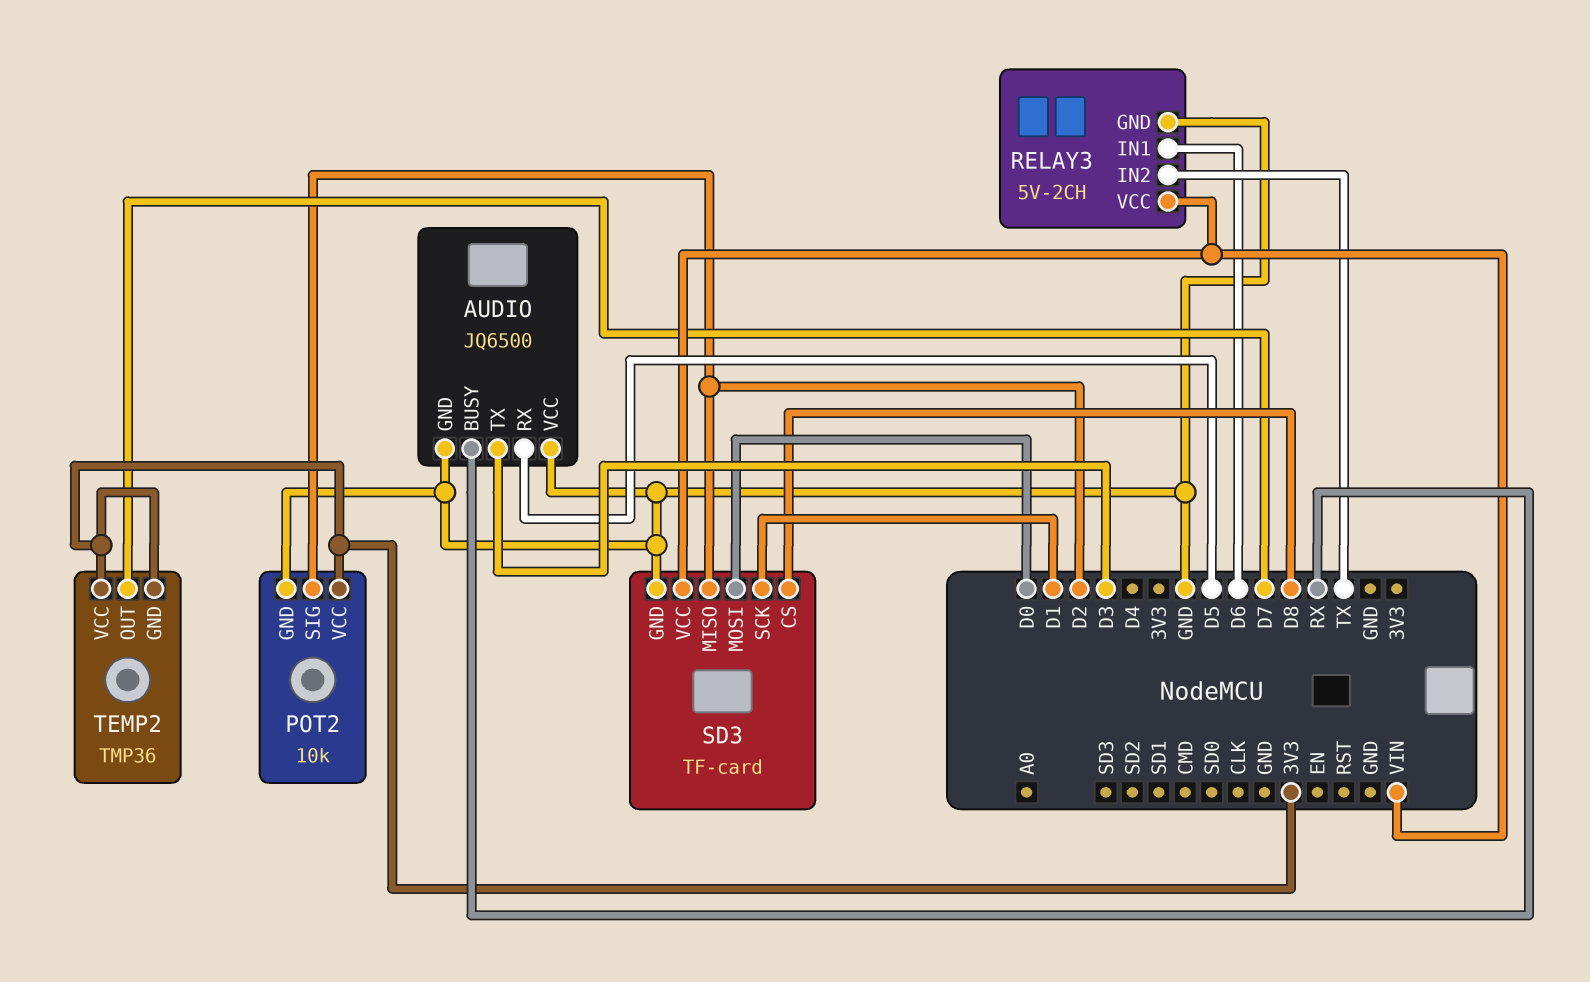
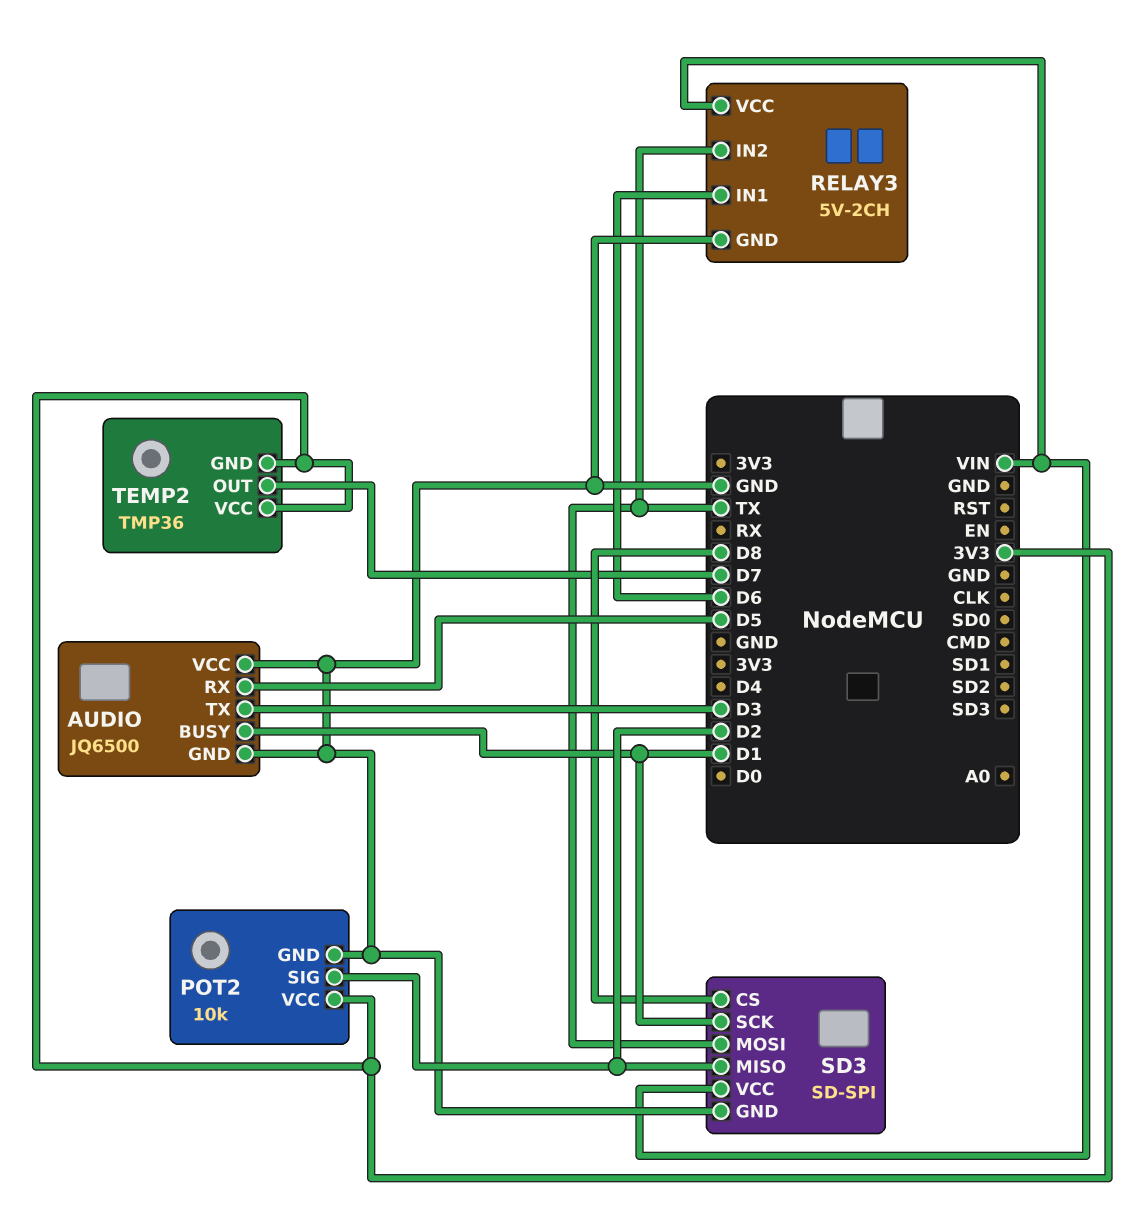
AUDIO pin BUSY: RX -> D1
SD3: TF-card -> SD-SPI
SD3 pin MOSI: D0 -> TX

